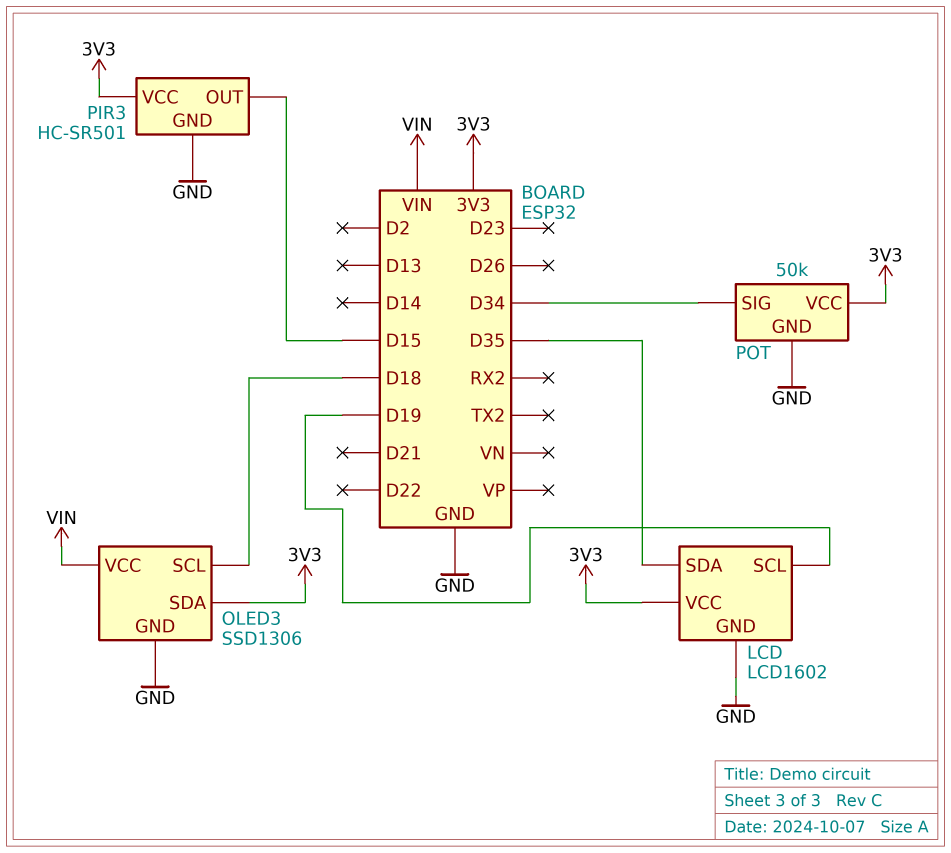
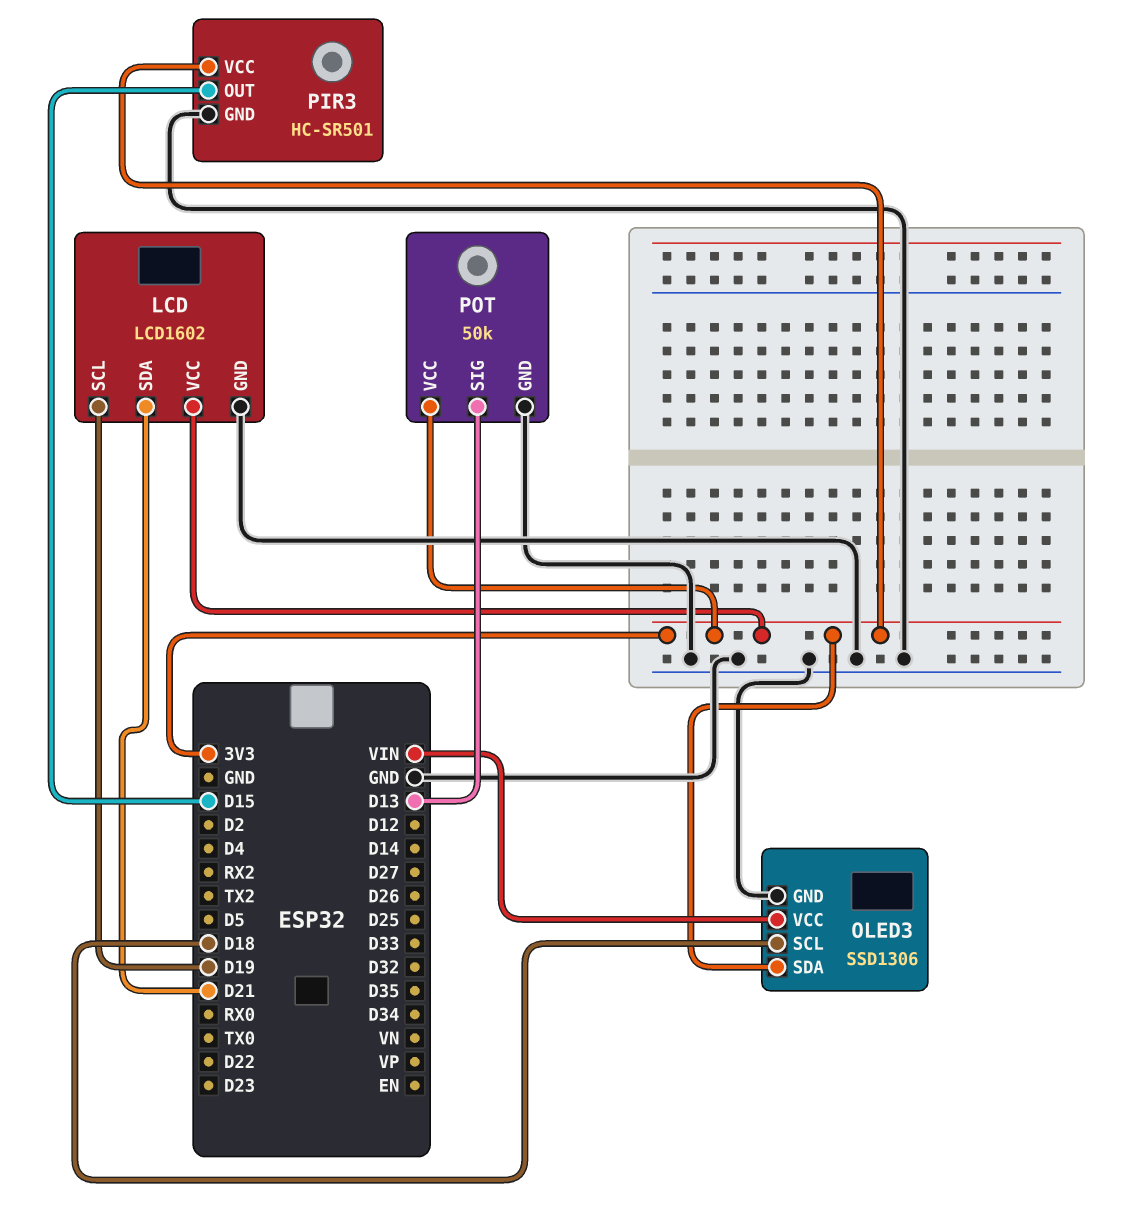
LCD pin SDA: D35 -> D21
POT pin SIG: D34 -> D13

